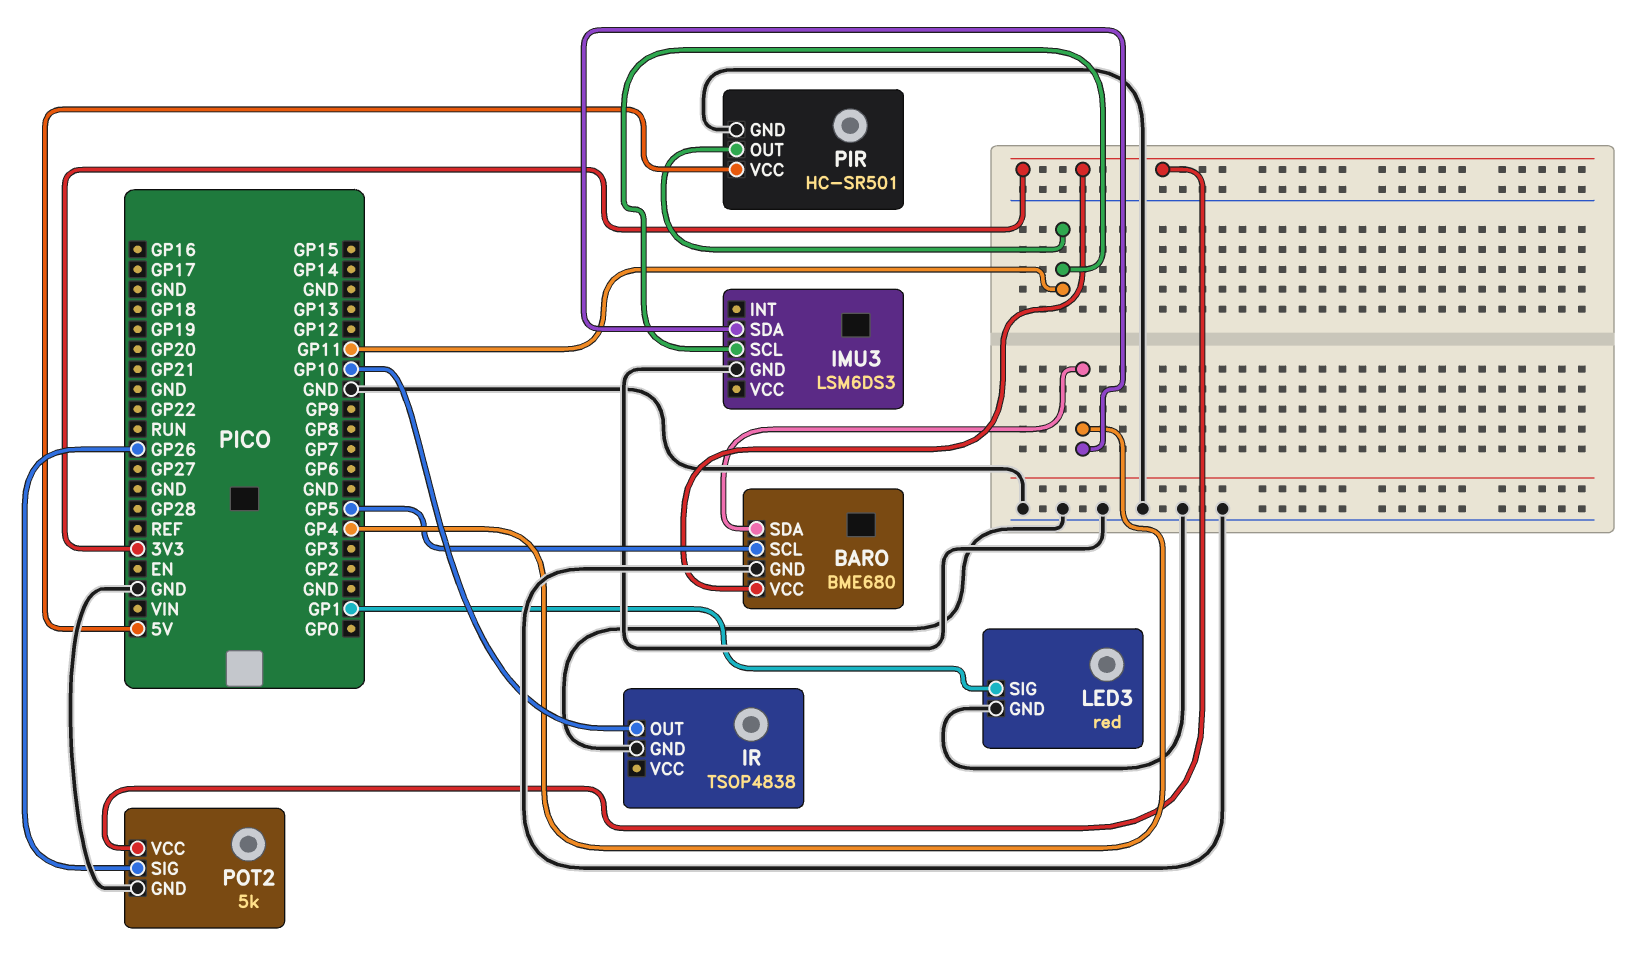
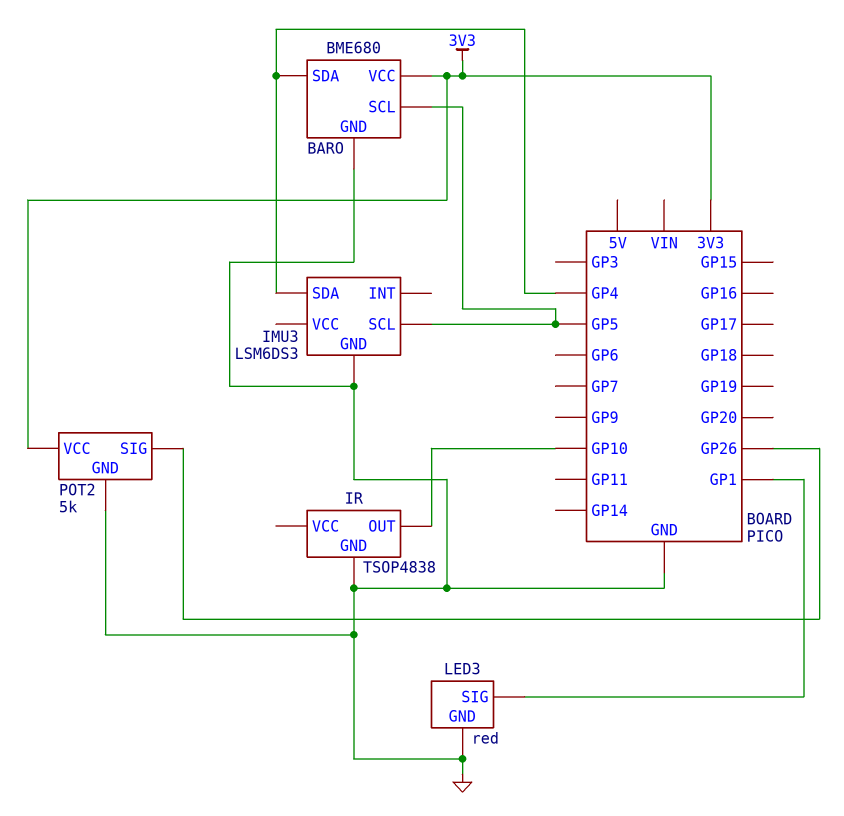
IMU3 pin SCL: GP11 -> GP5
PIR: HC-SR501 -> none
PIR pin GND: GND -> none
PIR pin OUT: GP11 -> none
PIR pin VCC: 5V -> none

